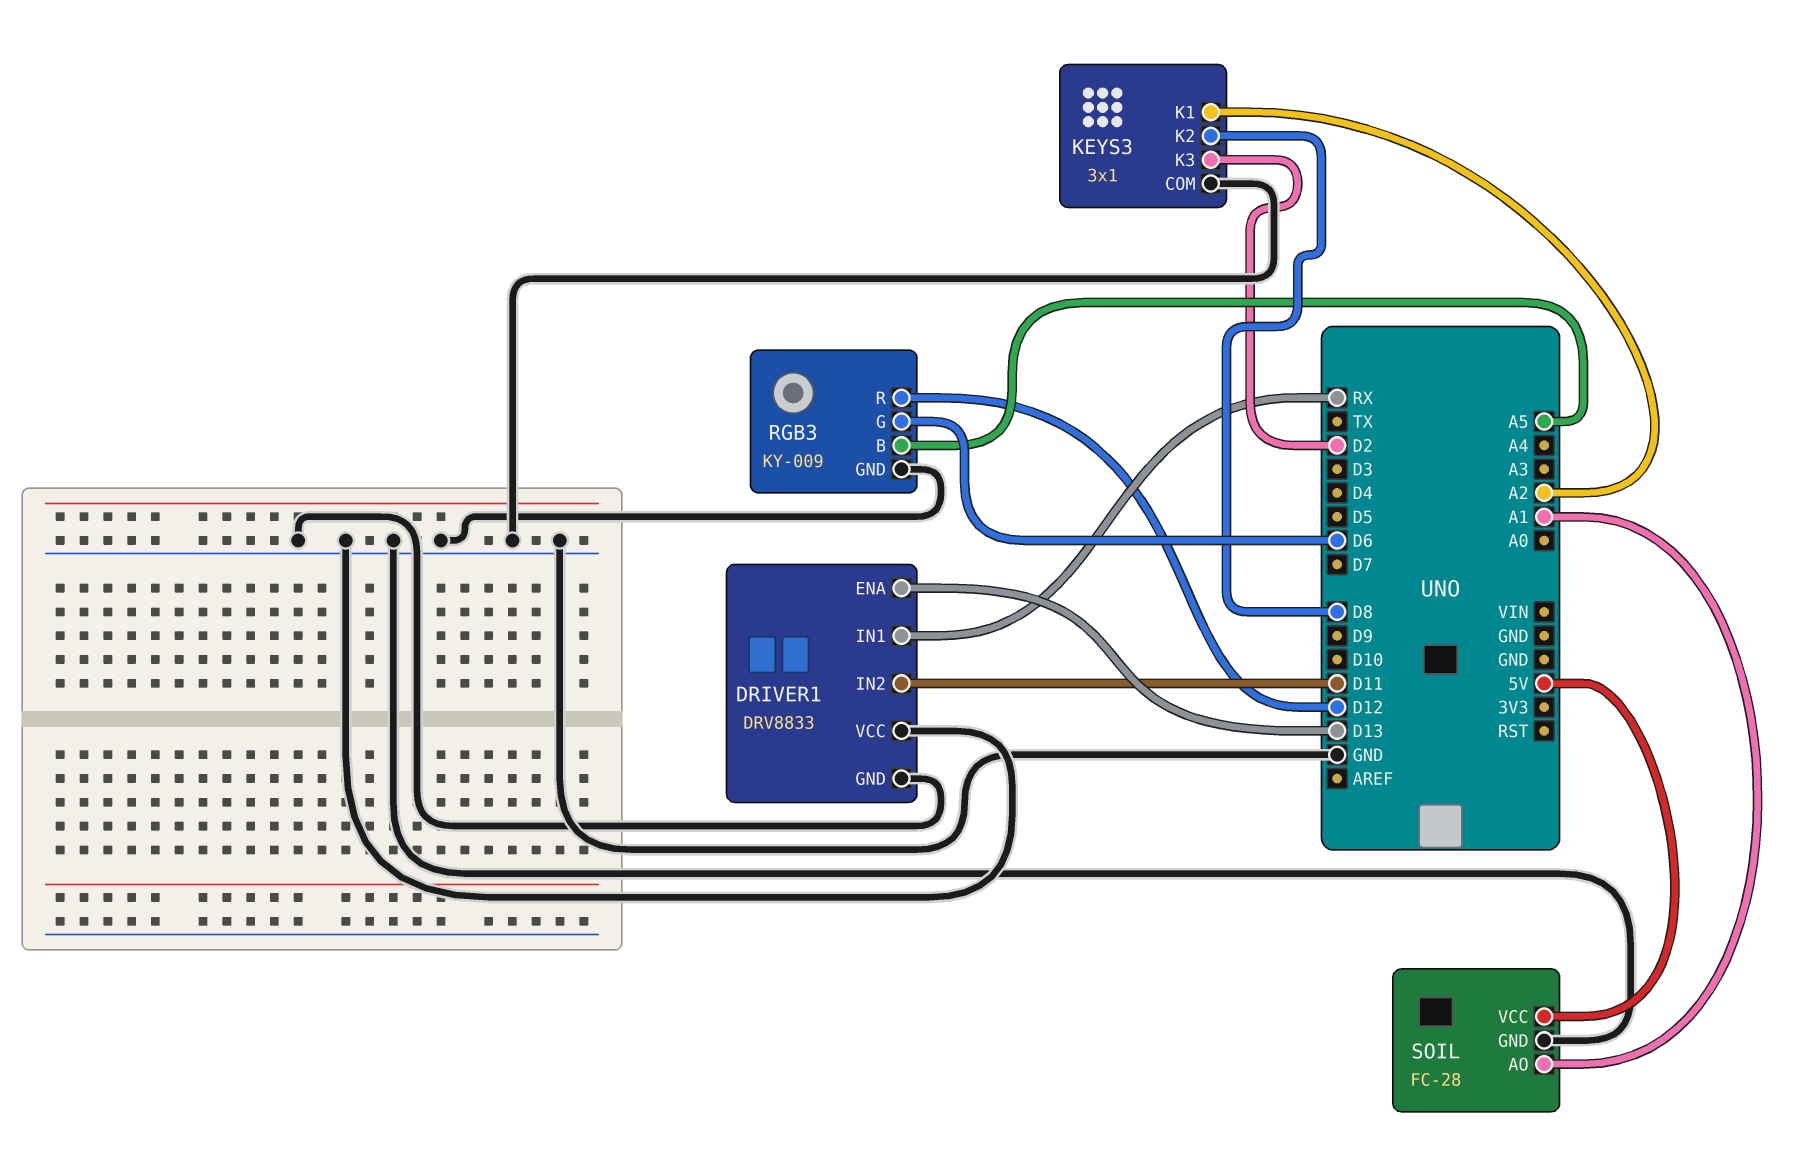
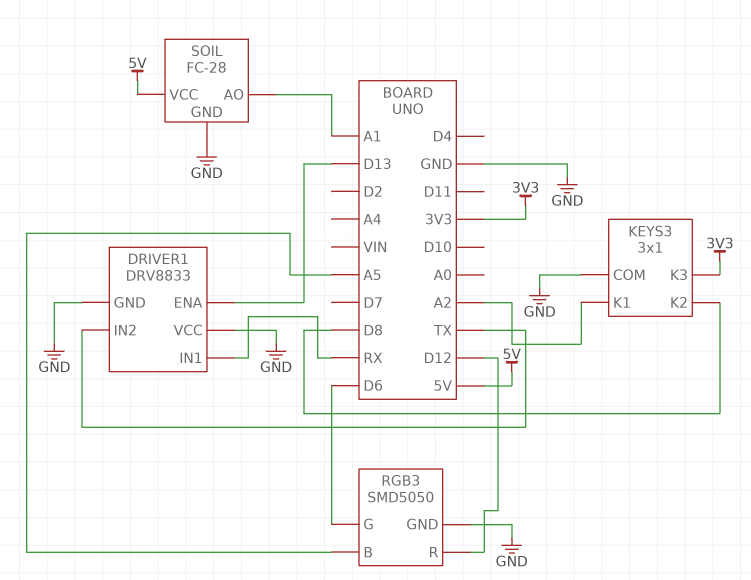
DRIVER1 pin IN2: D11 -> TX
KEYS3 pin K3: D2 -> 3V3
RGB3: KY-009 -> SMD5050

